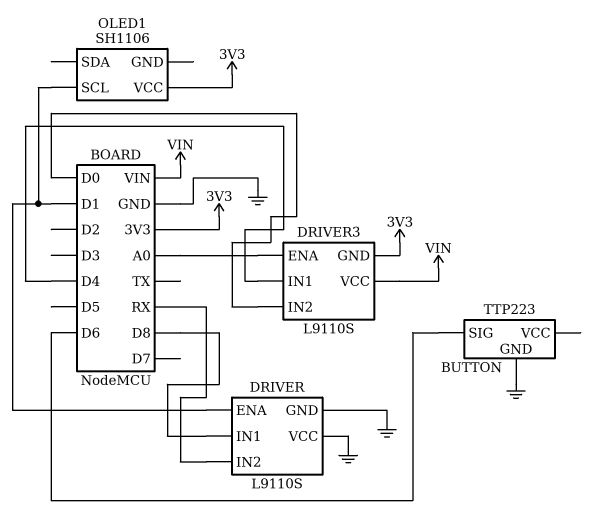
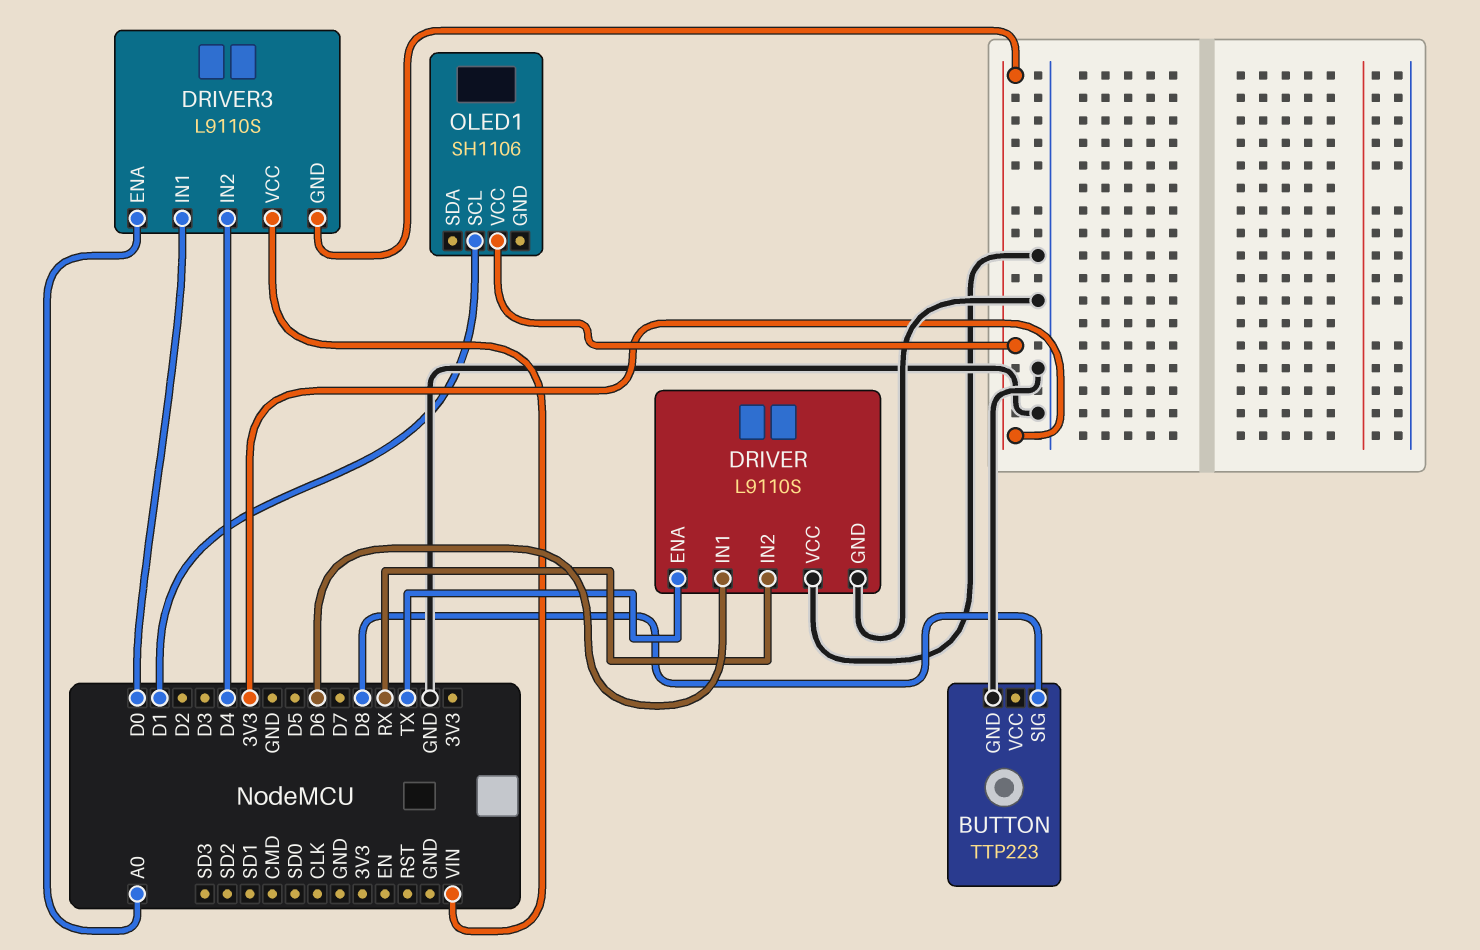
BUTTON pin SIG: D6 -> D8
DRIVER pin ENA: D1 -> TX
DRIVER pin IN1: D8 -> D6
DRIVER3 pin IN1: D4 -> D0
DRIVER3 pin IN2: D0 -> D4

